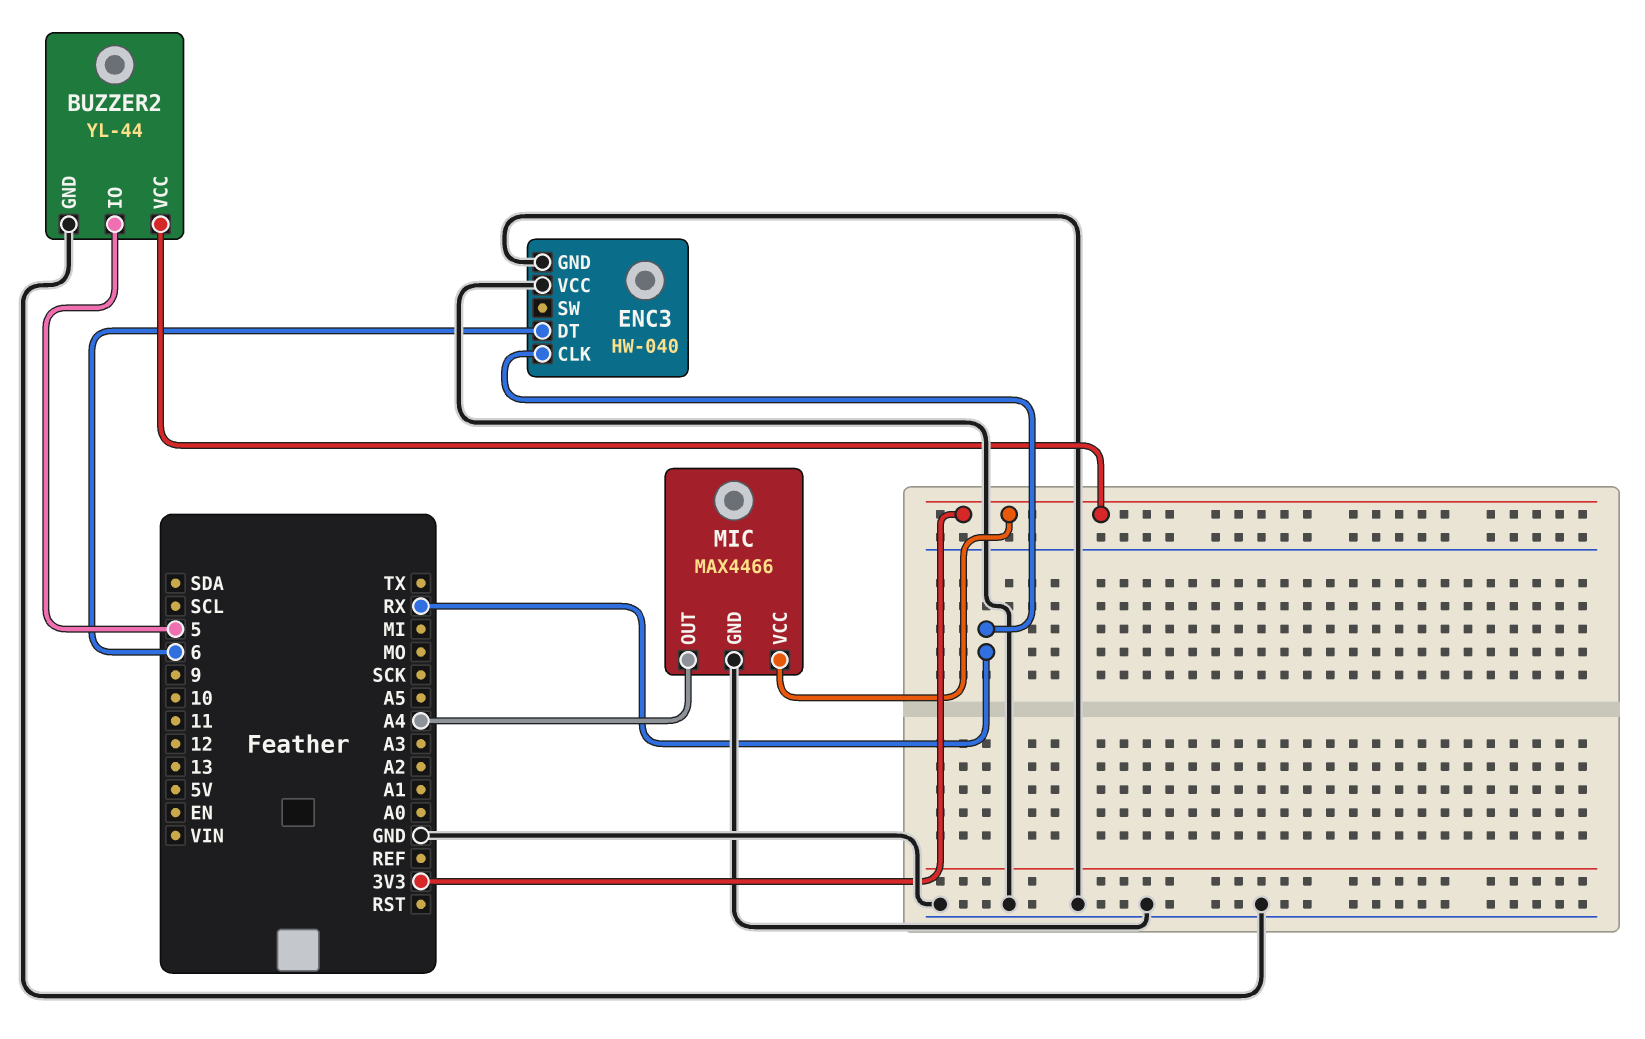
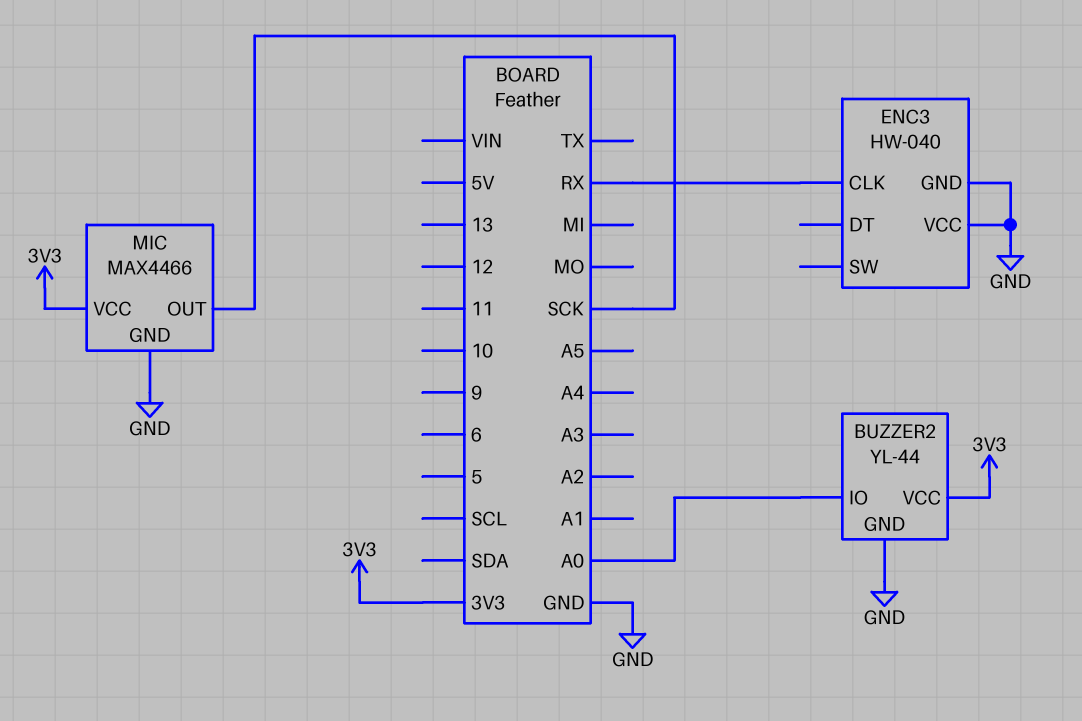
BUZZER2 pin IO: 5 -> A0
ENC3 pin DT: 6 -> none
MIC pin OUT: A4 -> SCK

